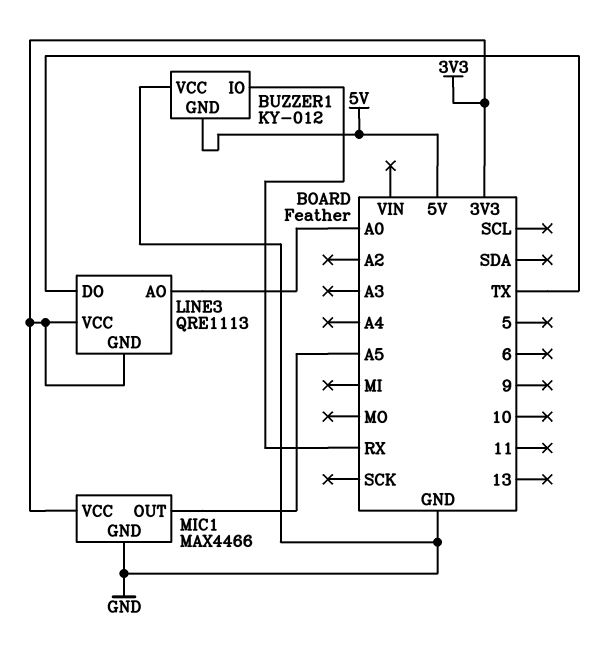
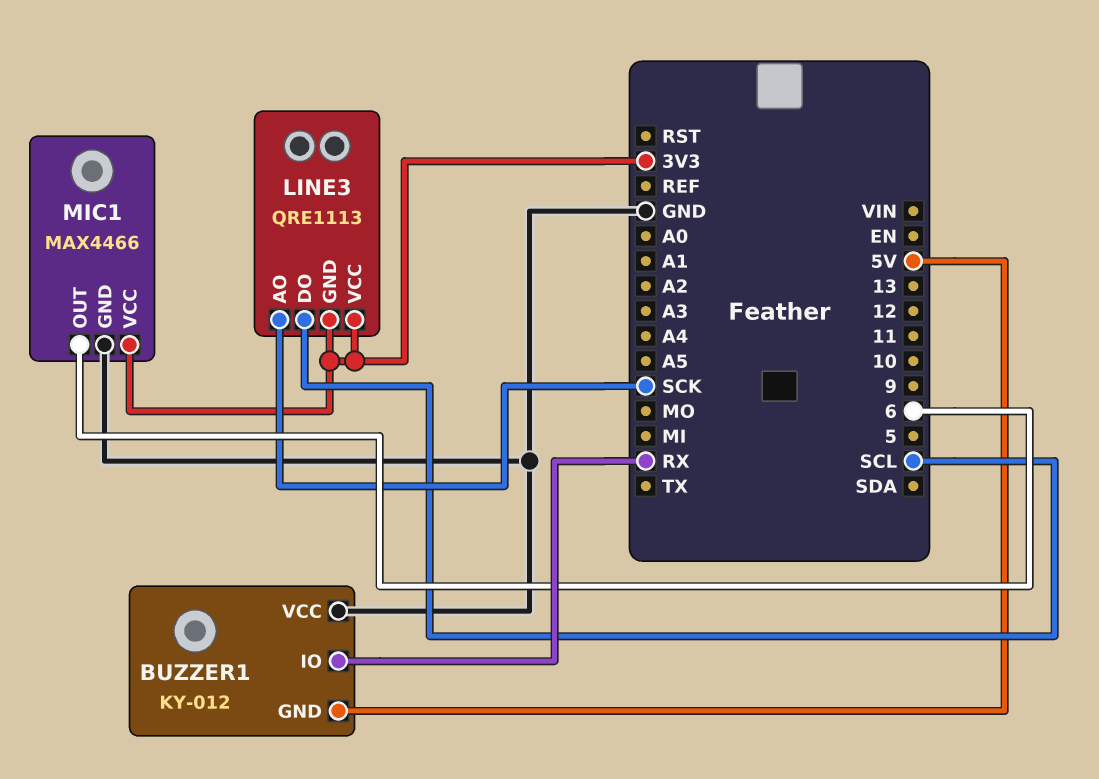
LINE3 pin AO: A0 -> SCK
LINE3 pin DO: TX -> SCL
MIC1 pin OUT: A5 -> 6

